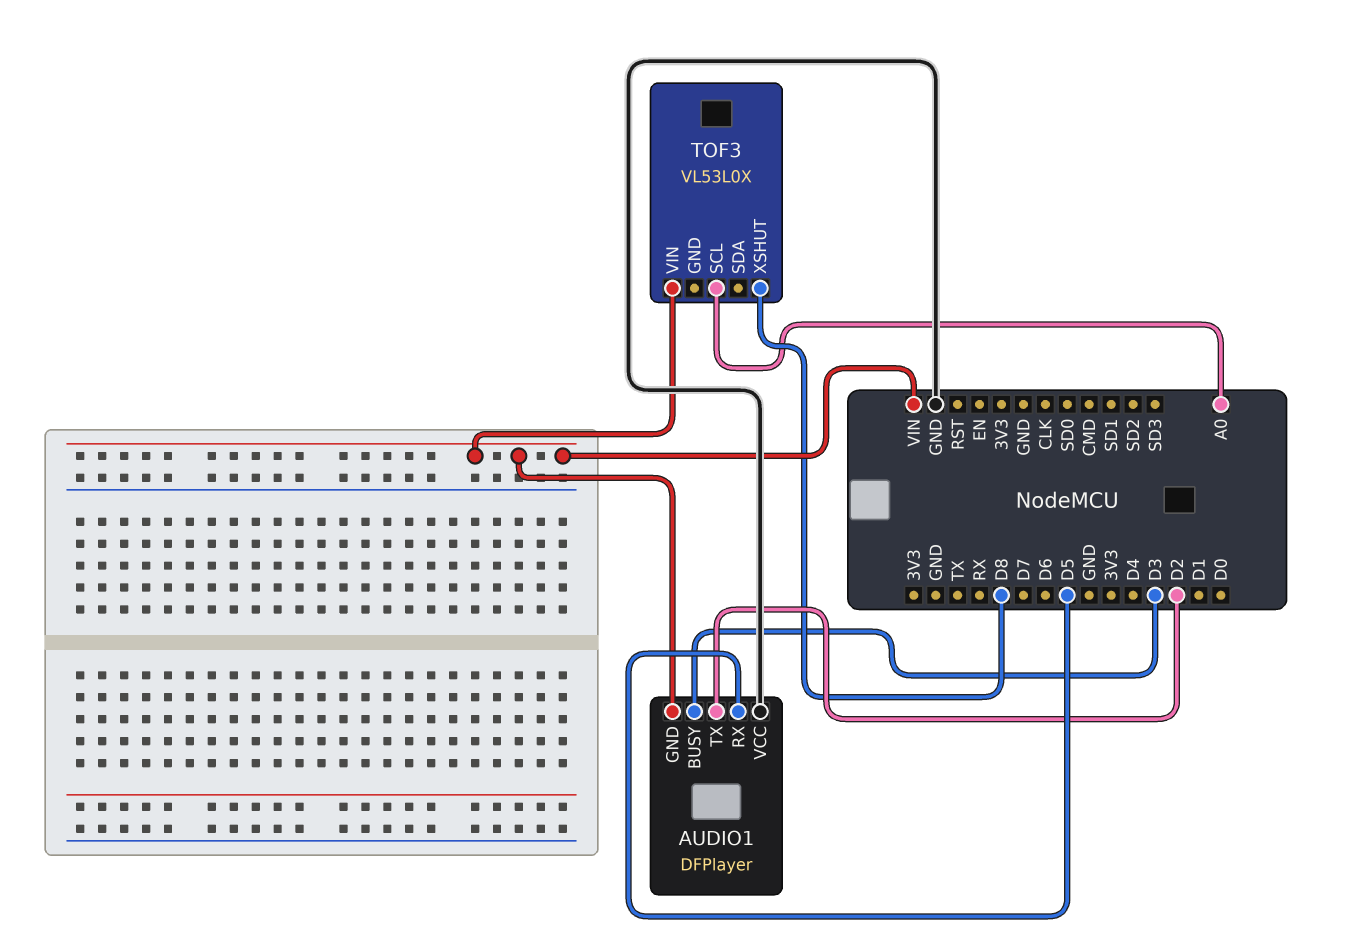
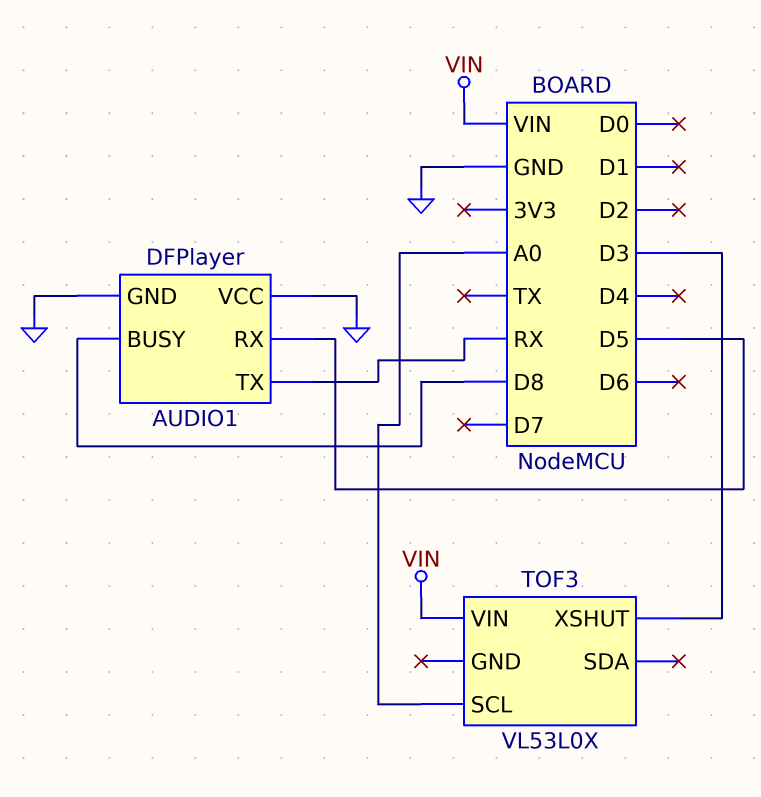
AUDIO1 pin BUSY: D3 -> D8
AUDIO1 pin GND: VIN -> GND
AUDIO1 pin TX: D2 -> RX
TOF3 pin XSHUT: D8 -> D3

